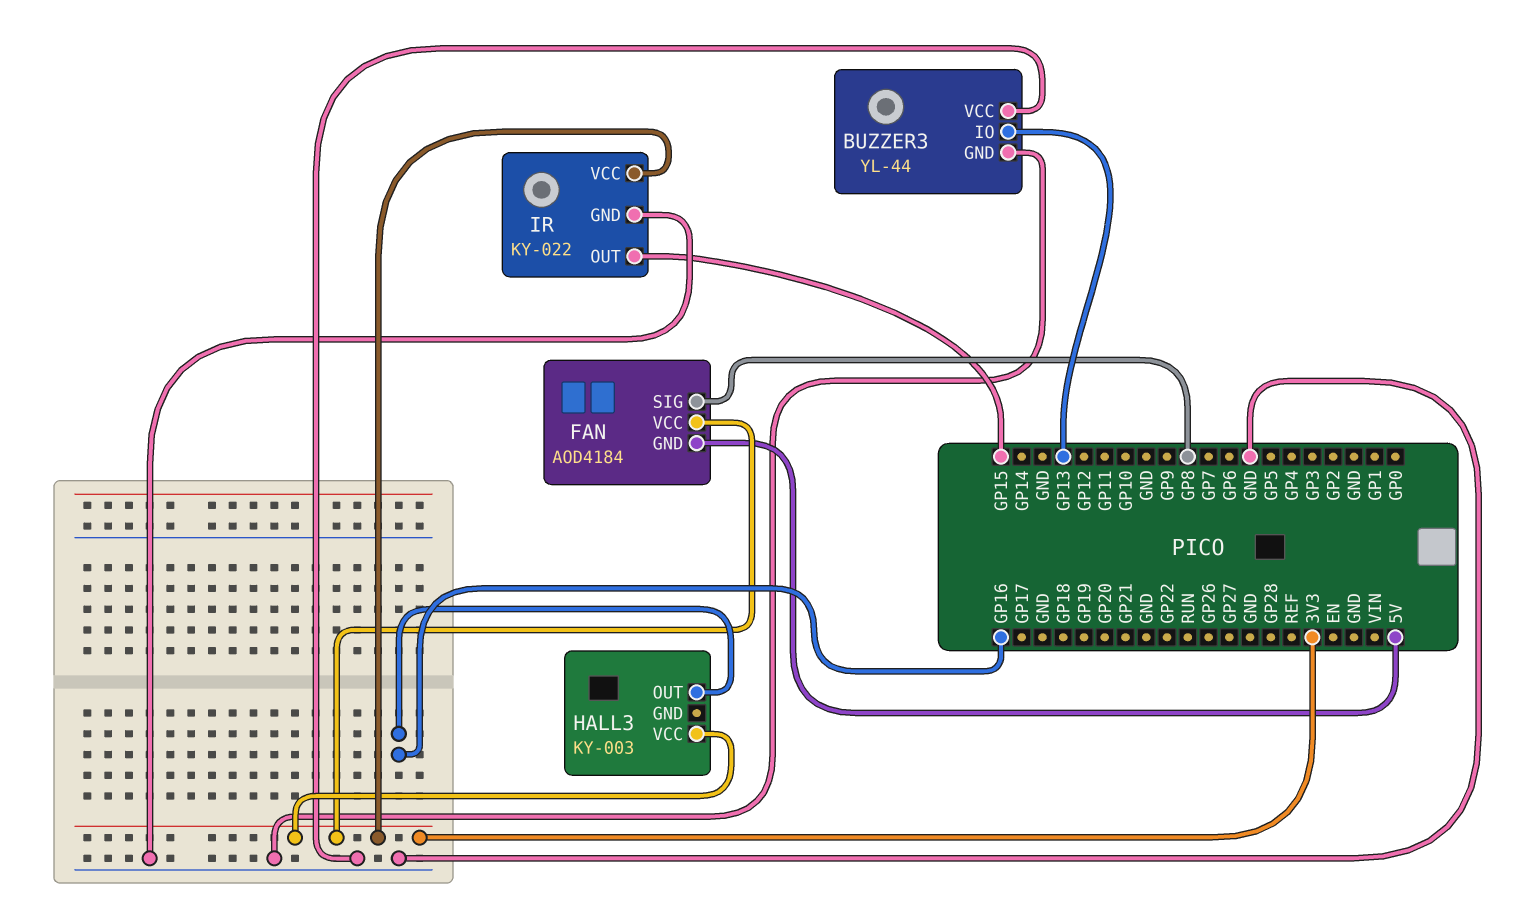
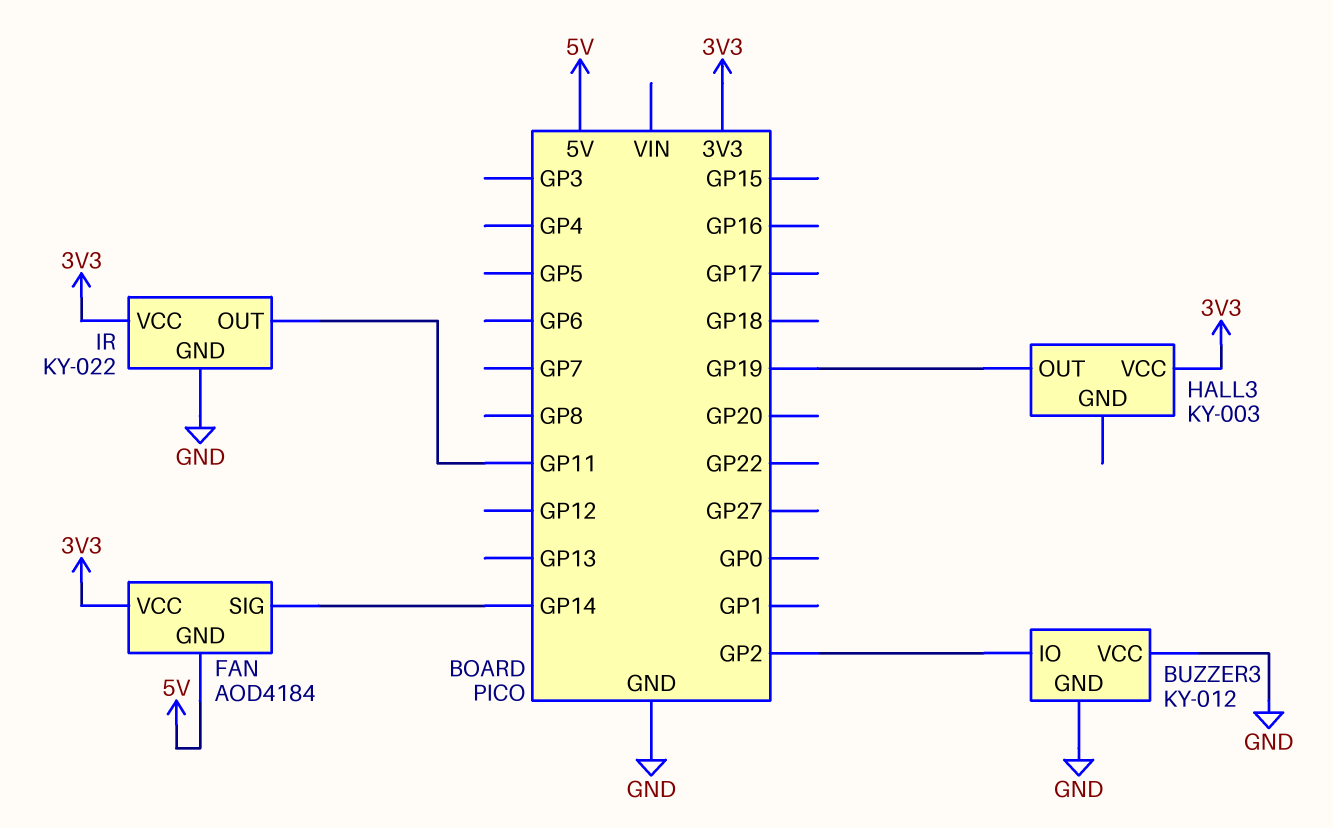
BUZZER3: YL-44 -> KY-012
BUZZER3 pin IO: GP13 -> GP2
FAN pin SIG: GP8 -> GP14
HALL3 pin OUT: GP16 -> GP19
IR pin OUT: GP15 -> GP11

